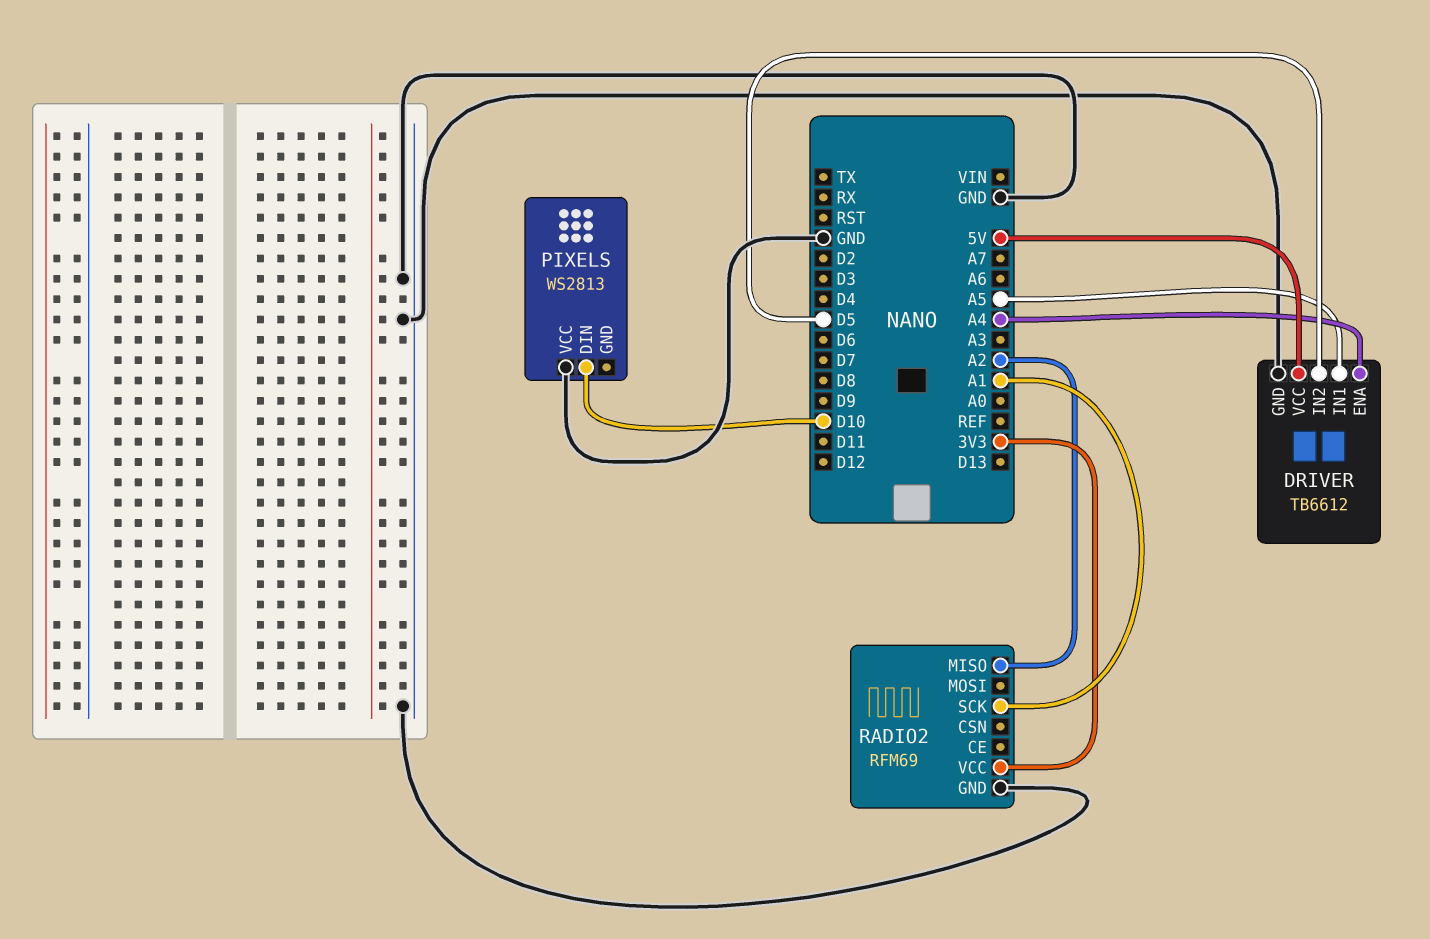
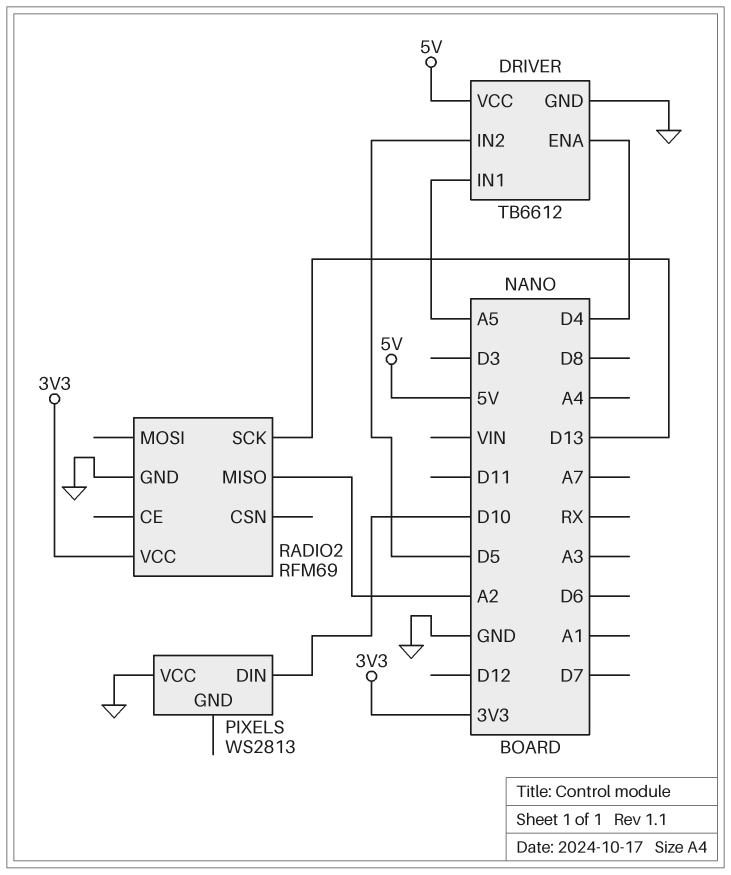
DRIVER pin ENA: A4 -> D4
RADIO2 pin SCK: A1 -> D13

